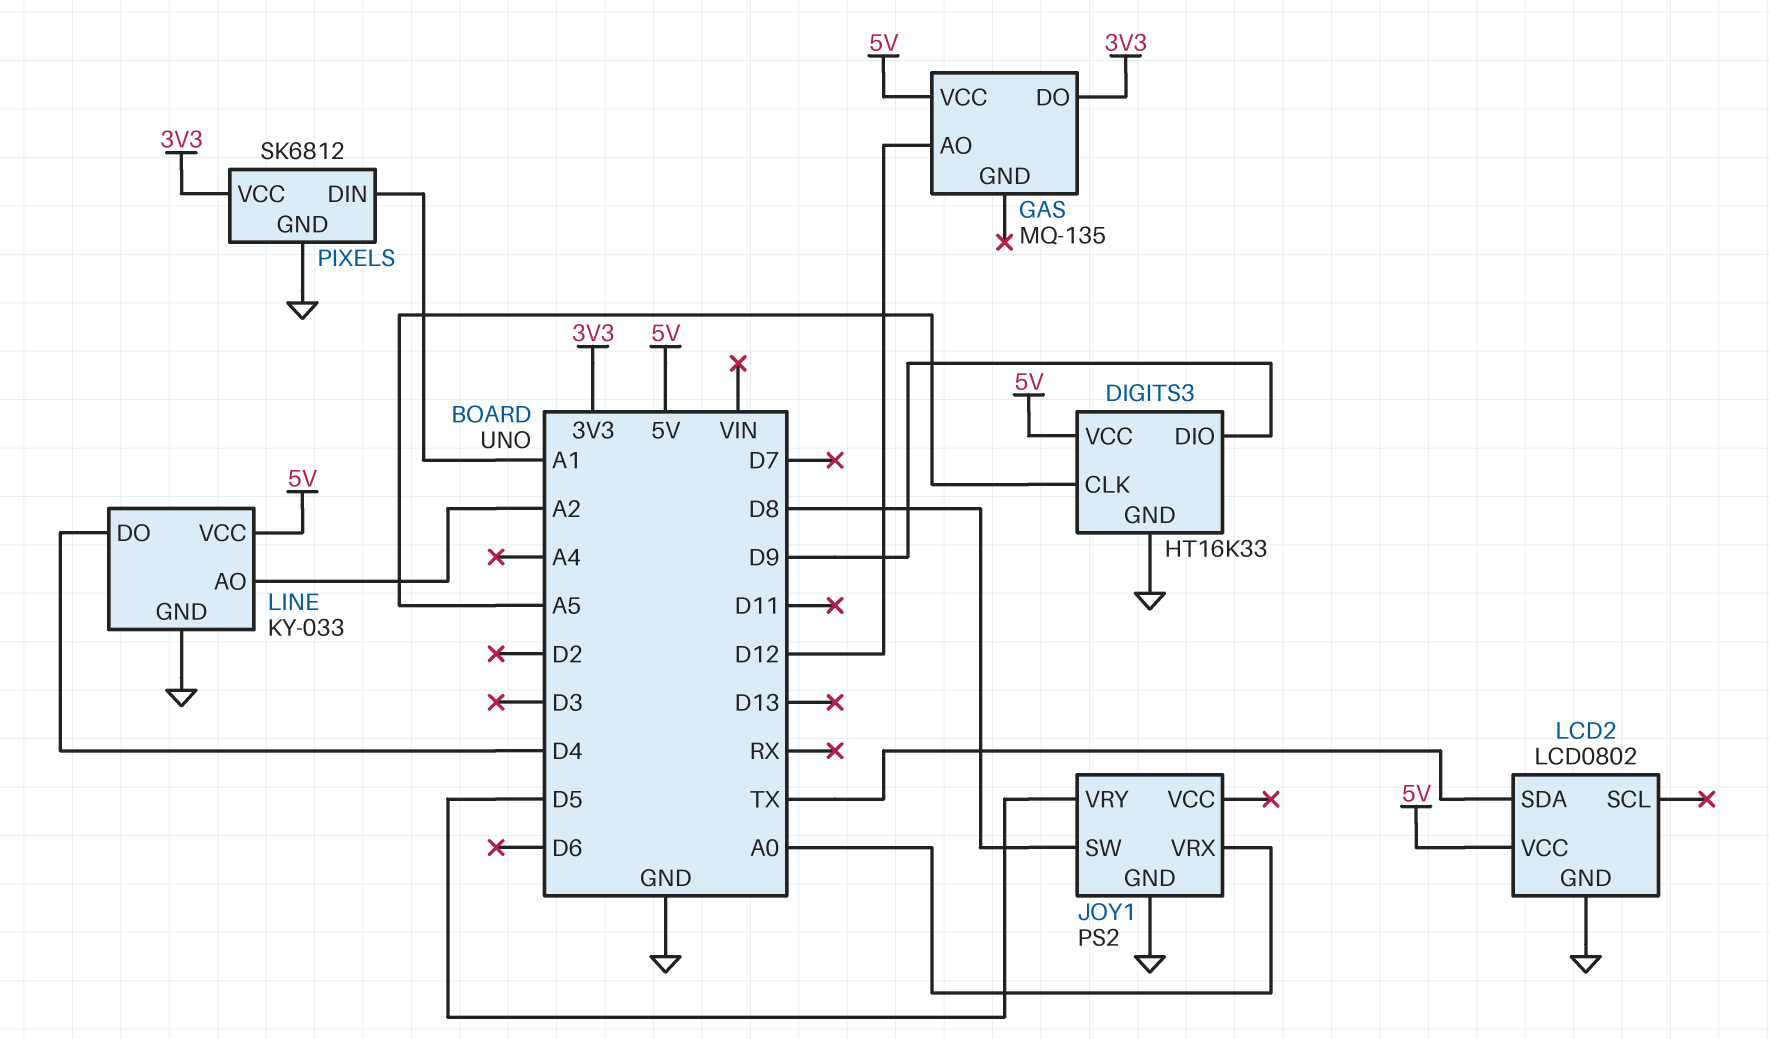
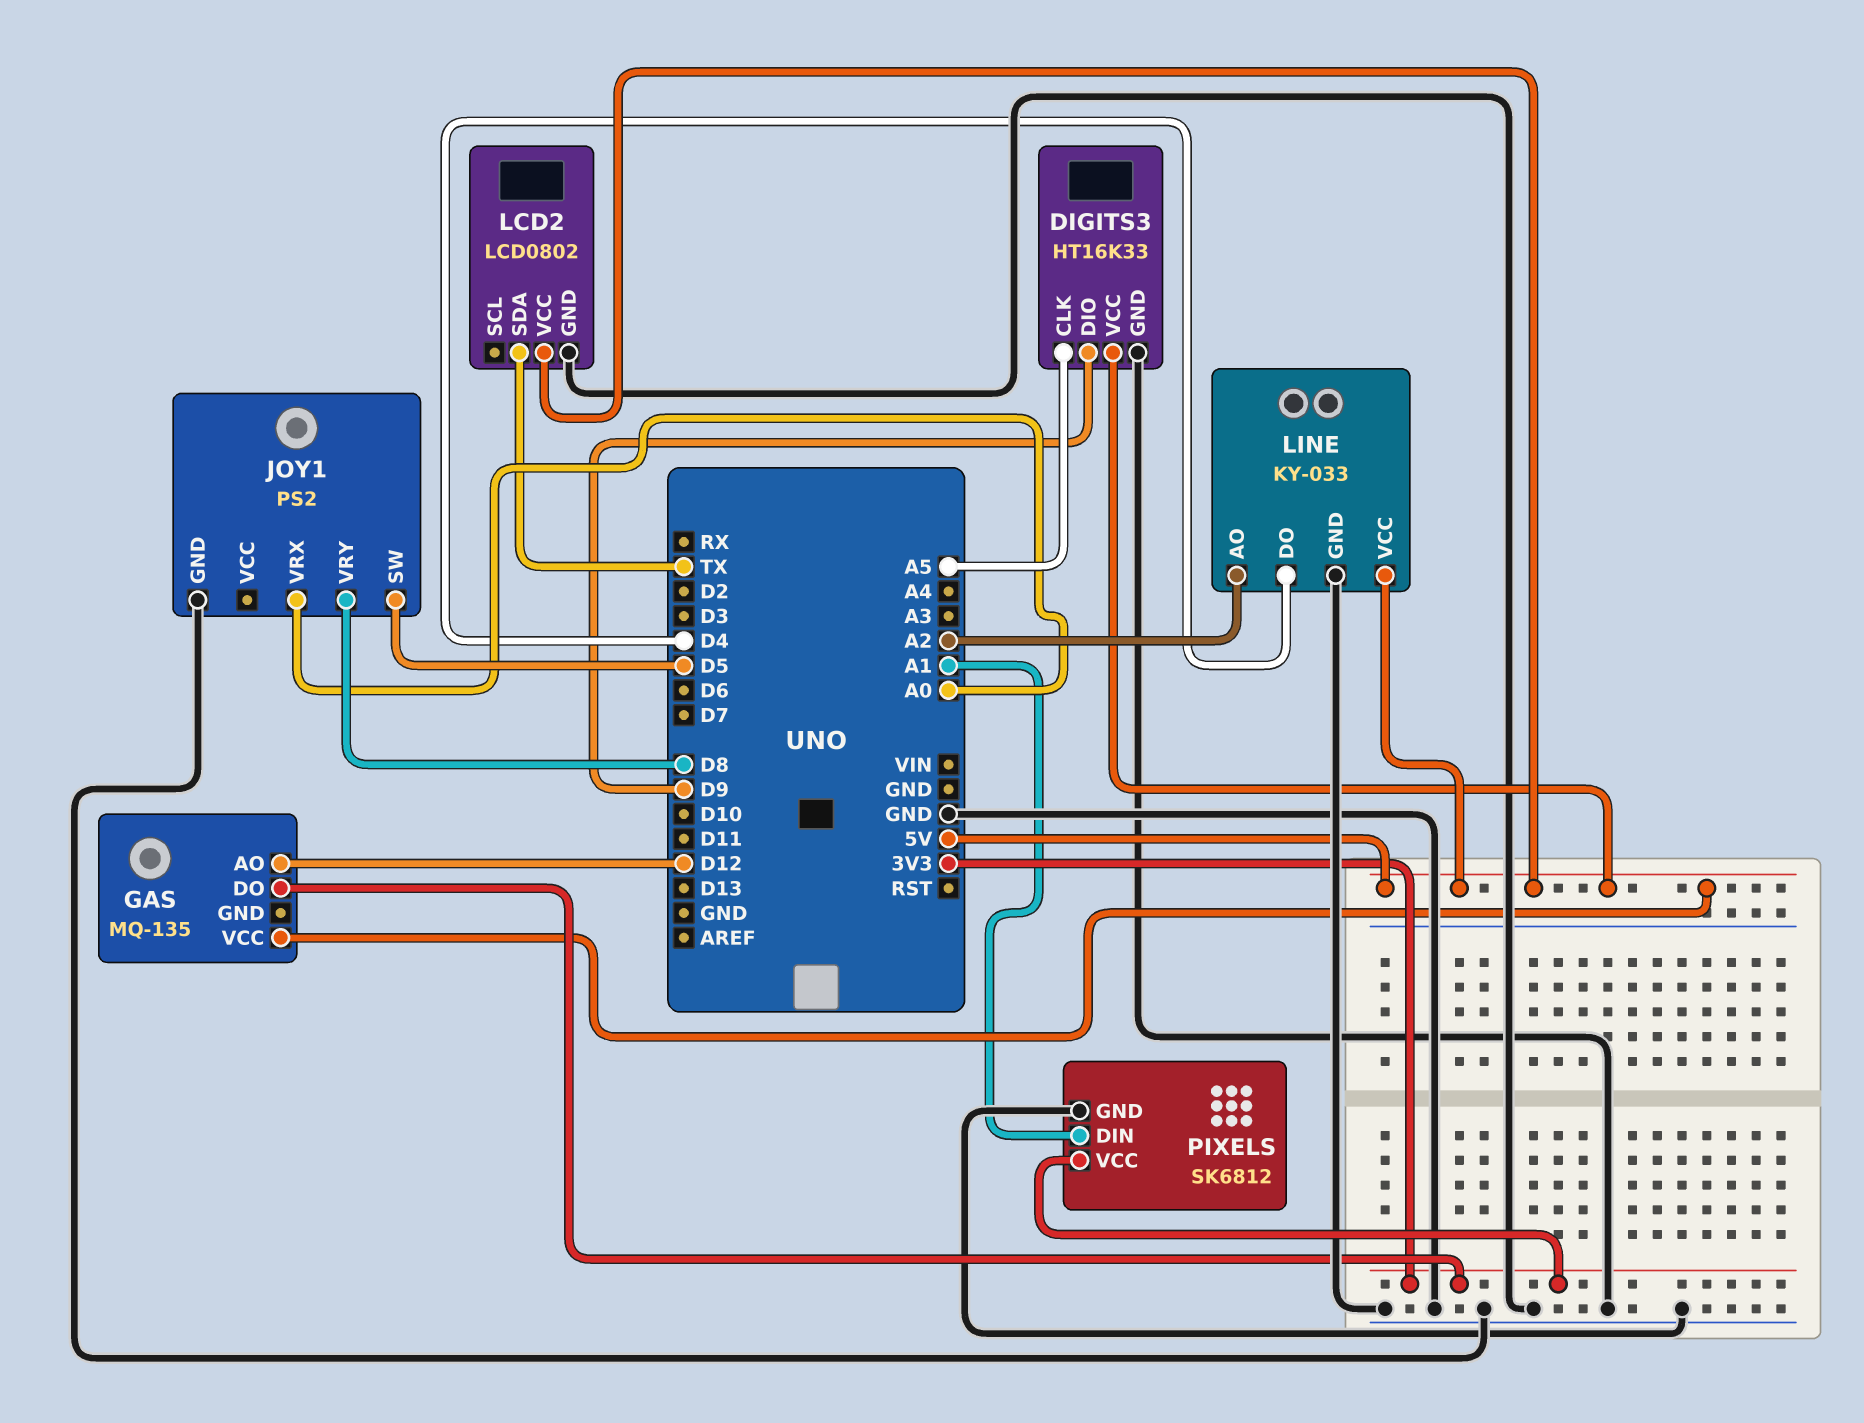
JOY1 pin SW: D8 -> D5
JOY1 pin VRY: D5 -> D8

